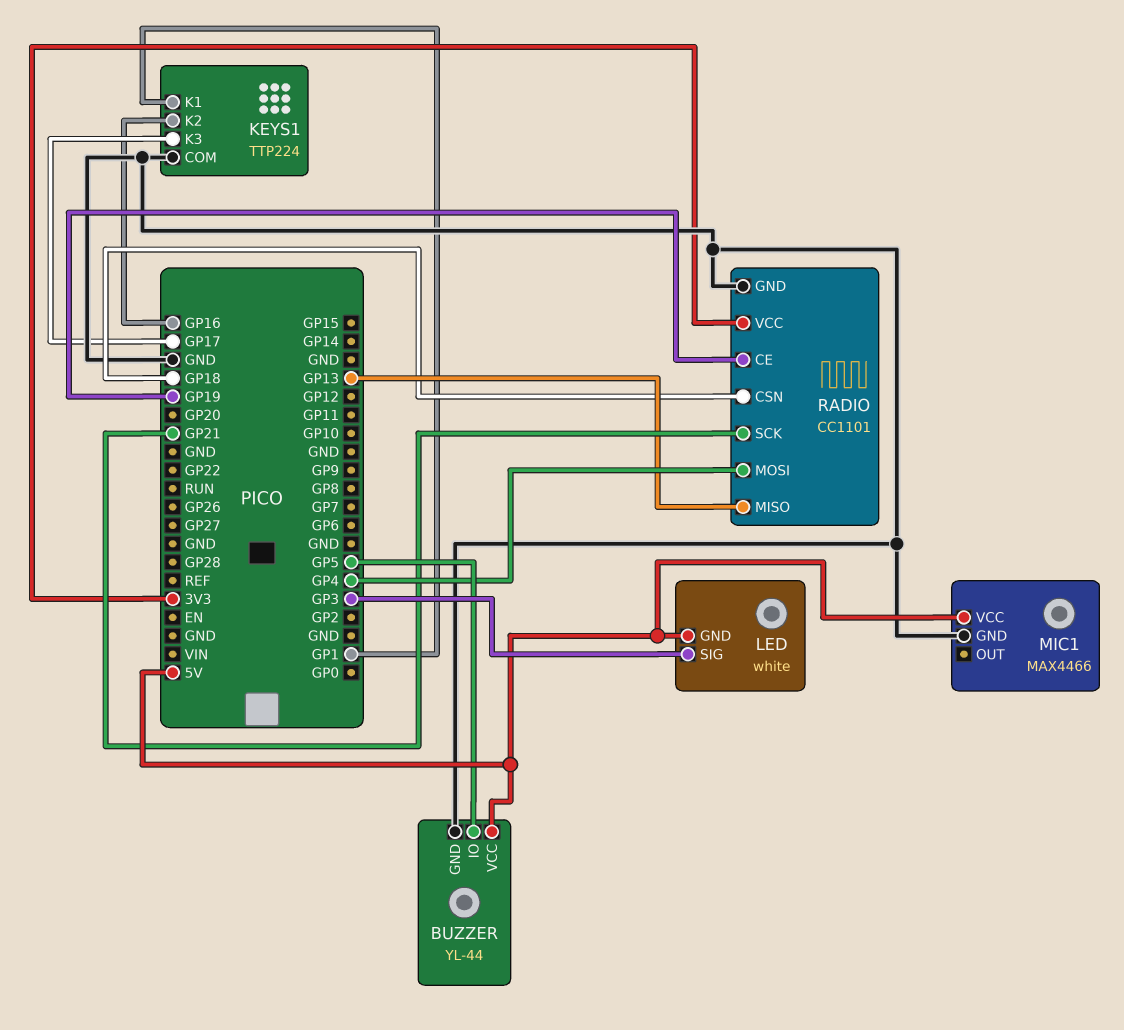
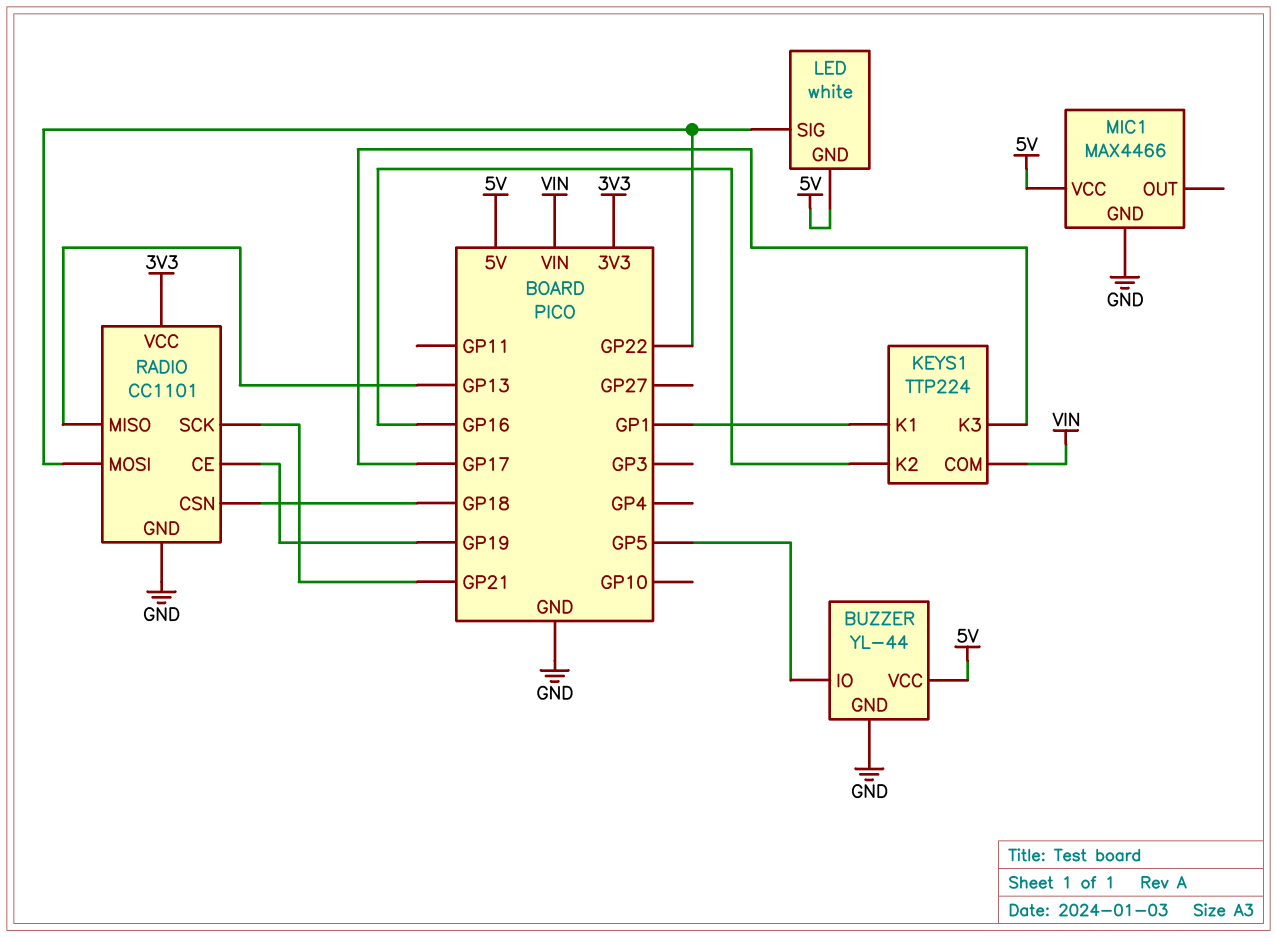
KEYS1 pin COM: GND -> VIN
LED pin SIG: GP3 -> GP22
RADIO pin MOSI: GP4 -> GP22

